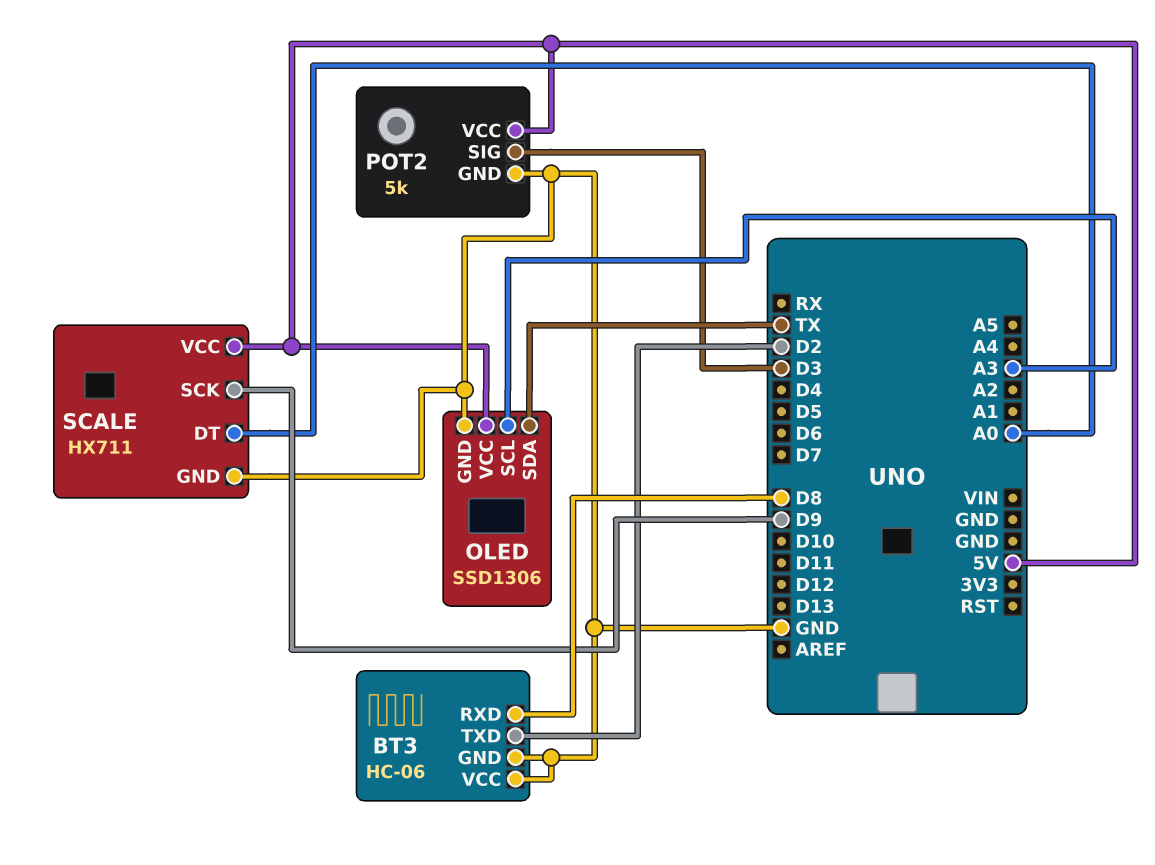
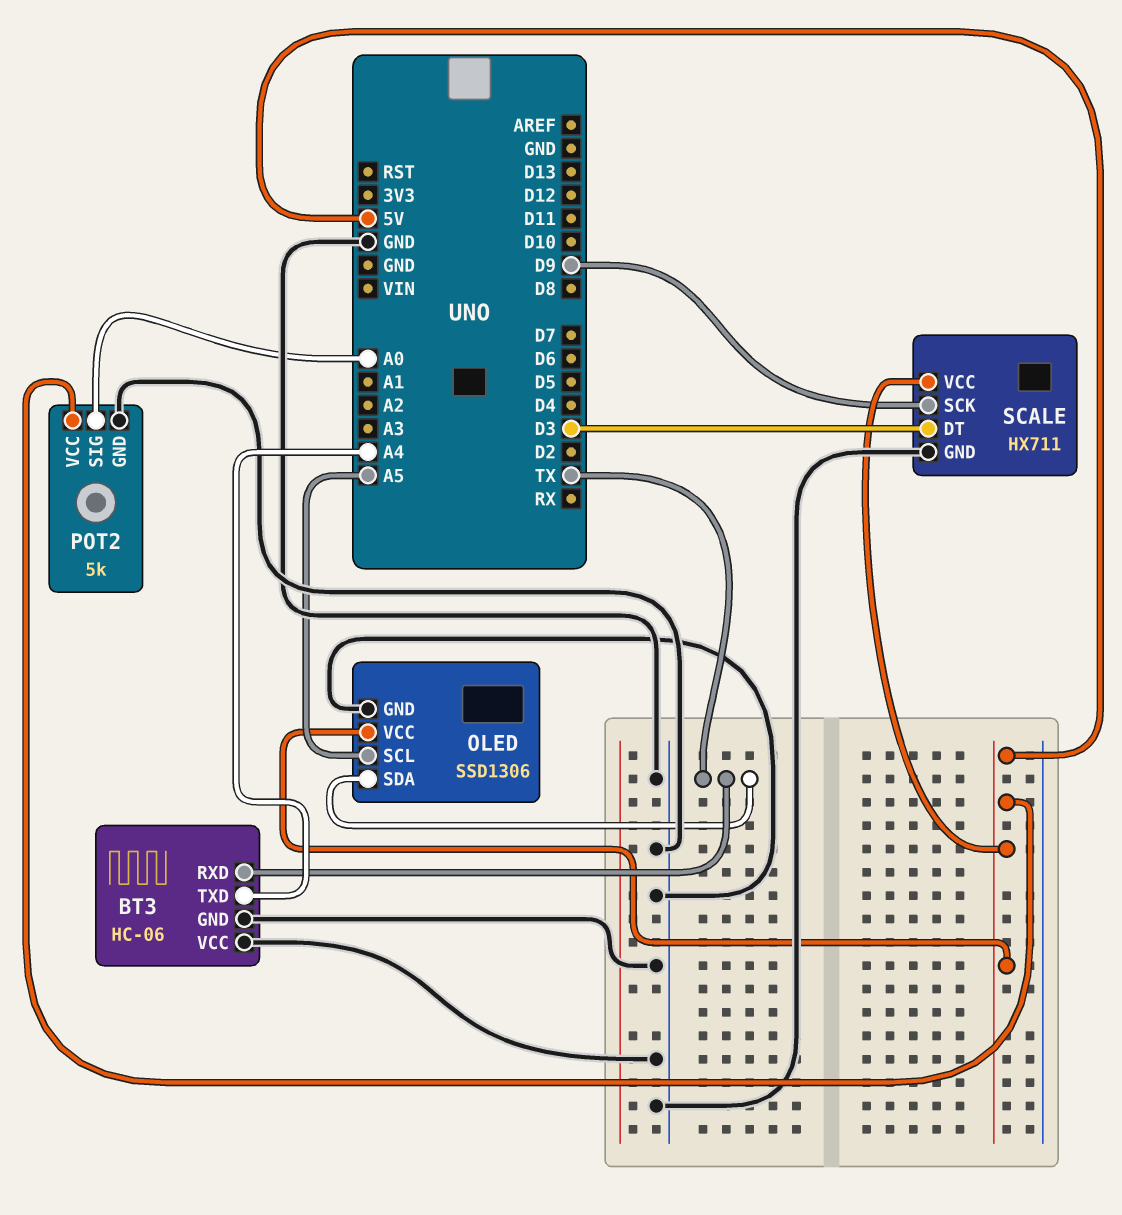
BT3 pin RXD: D8 -> TX
BT3 pin TXD: D2 -> A4
OLED pin SCL: A3 -> A5
POT2 pin SIG: D3 -> A0
SCALE pin DT: A0 -> D3

